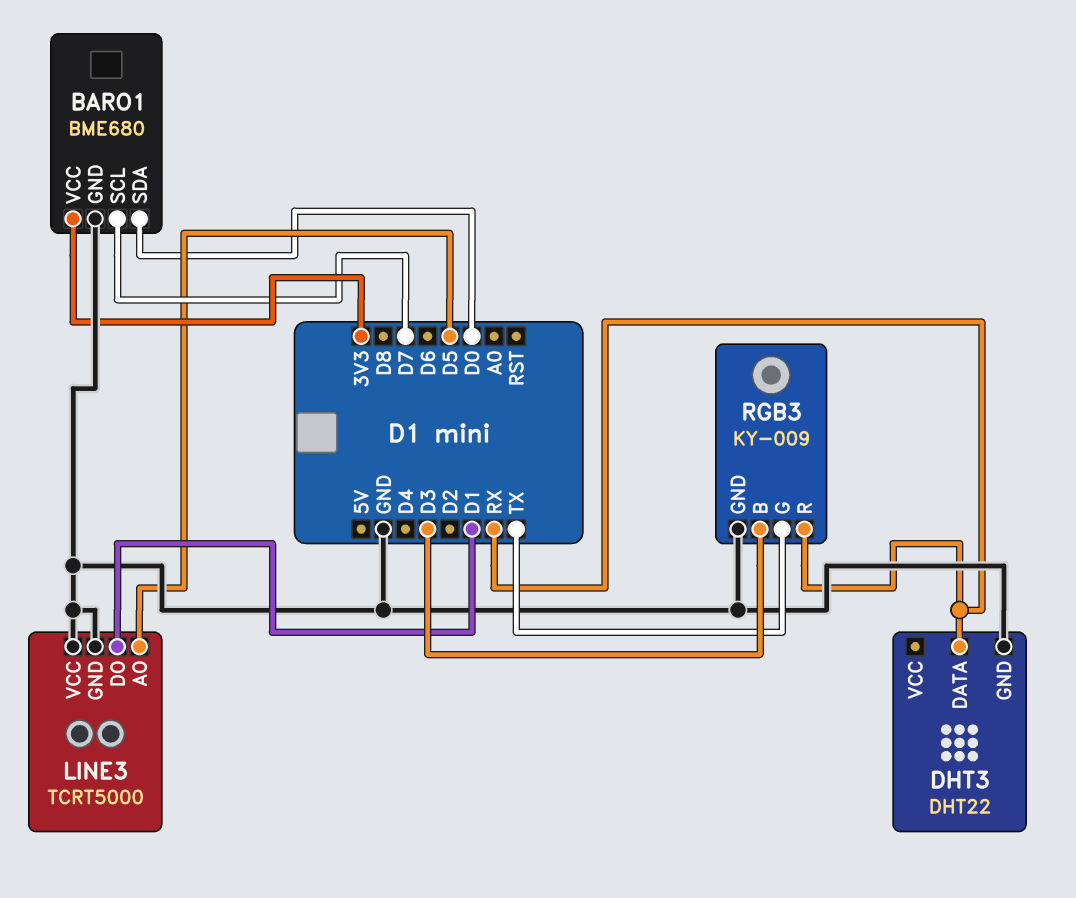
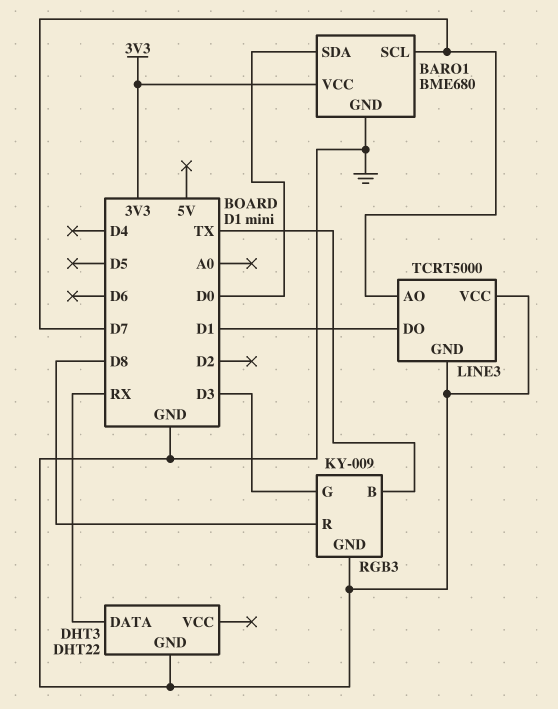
LINE3 pin AO: D5 -> D7
RGB3 pin B: D3 -> TX
RGB3 pin G: TX -> D3
RGB3 pin R: RX -> D8

